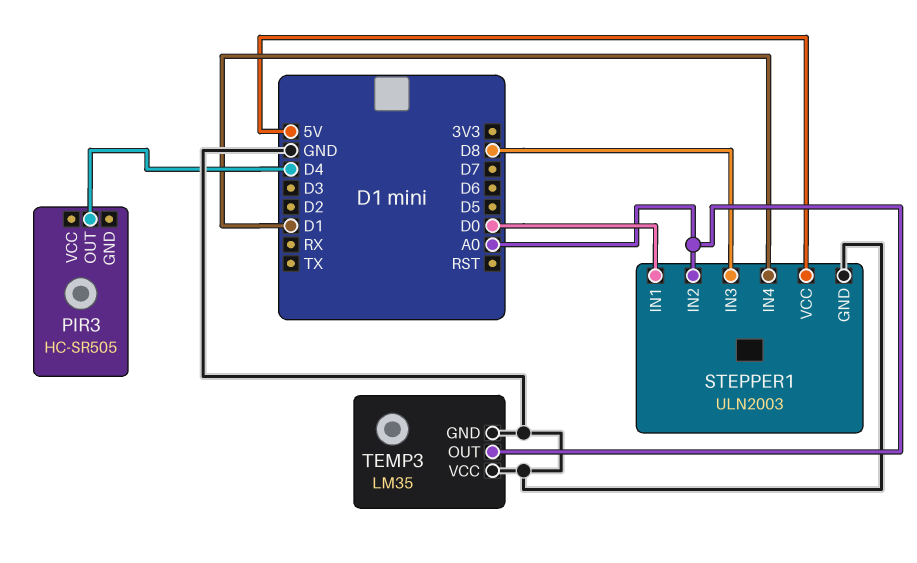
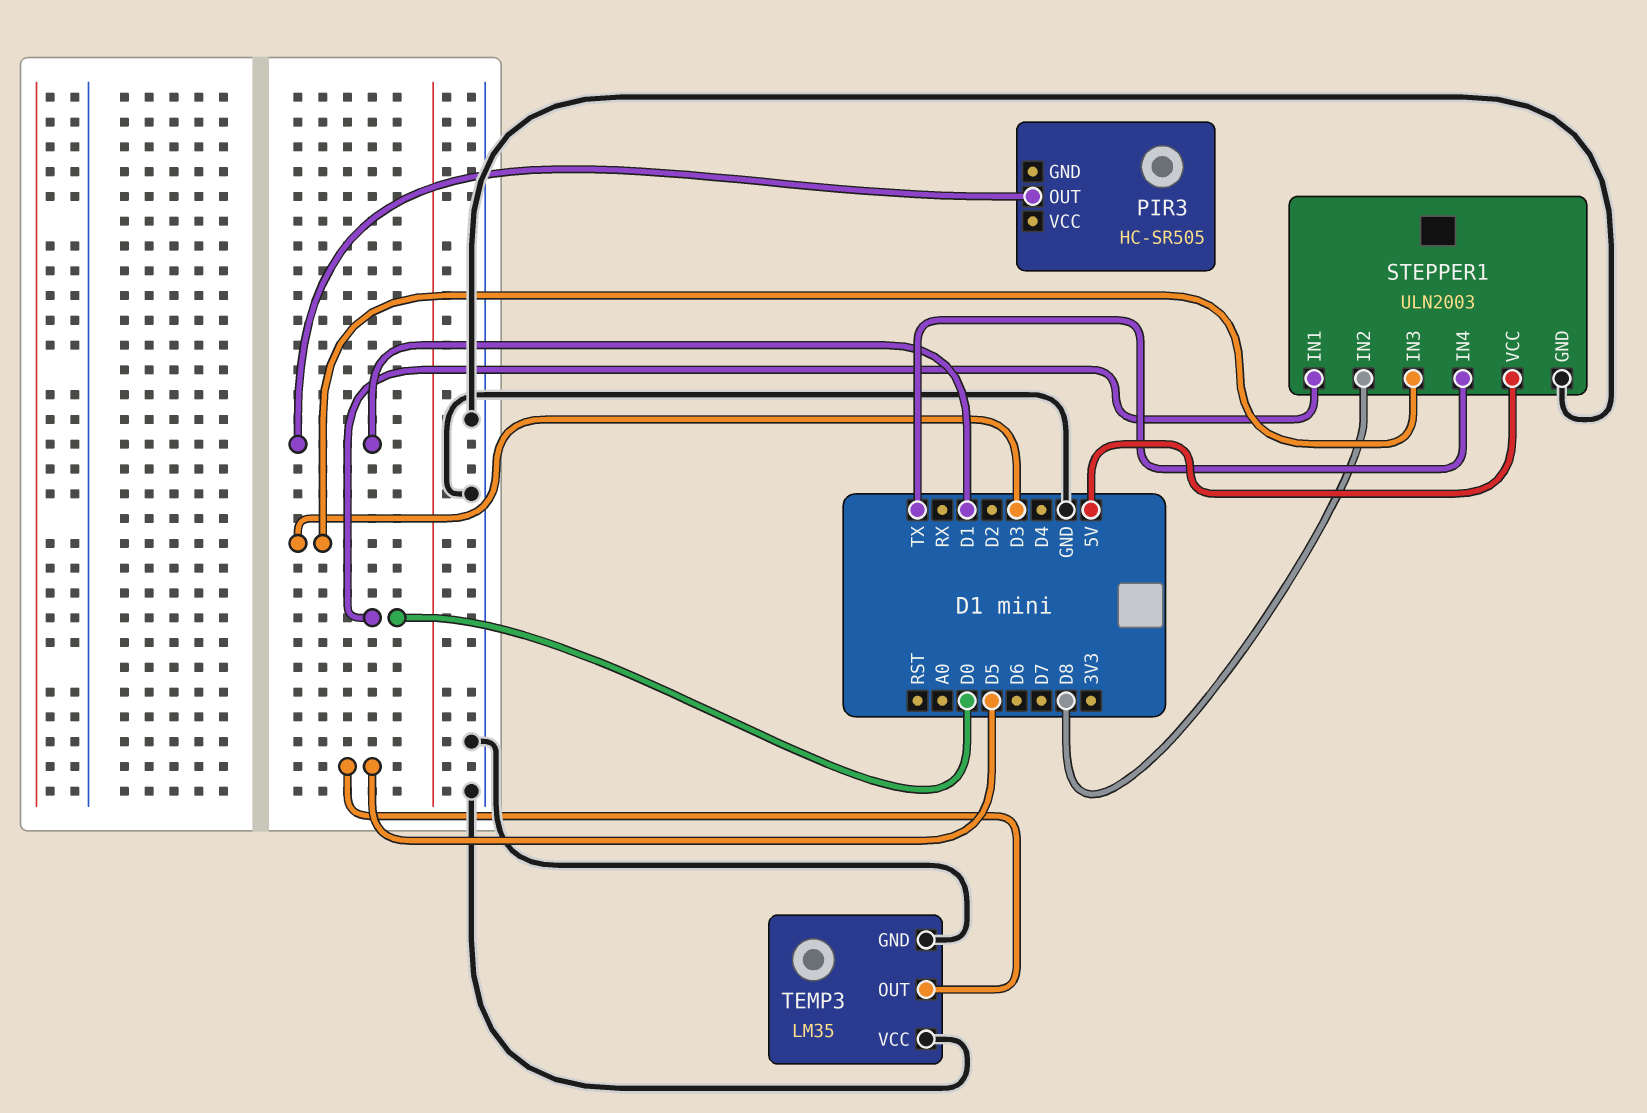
PIR3 pin OUT: D4 -> D1
STEPPER1 pin IN2: A0 -> D8
STEPPER1 pin IN3: D8 -> D3
STEPPER1 pin IN4: D1 -> TX
TEMP3 pin OUT: A0 -> D5

